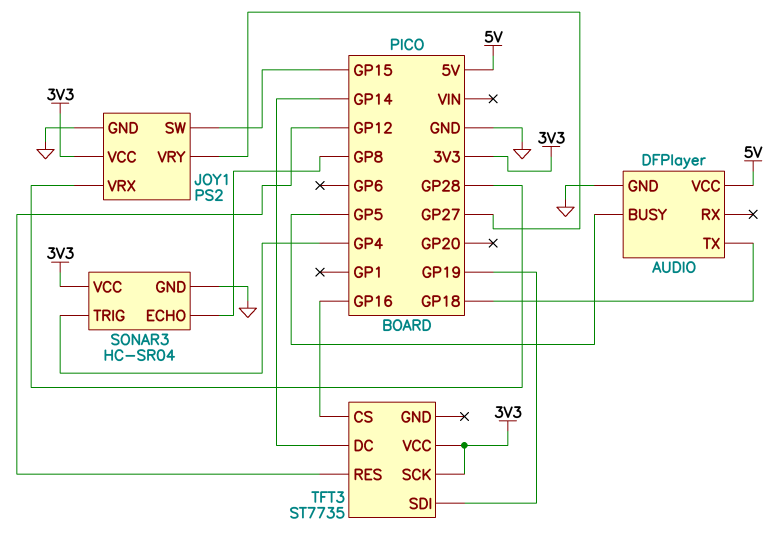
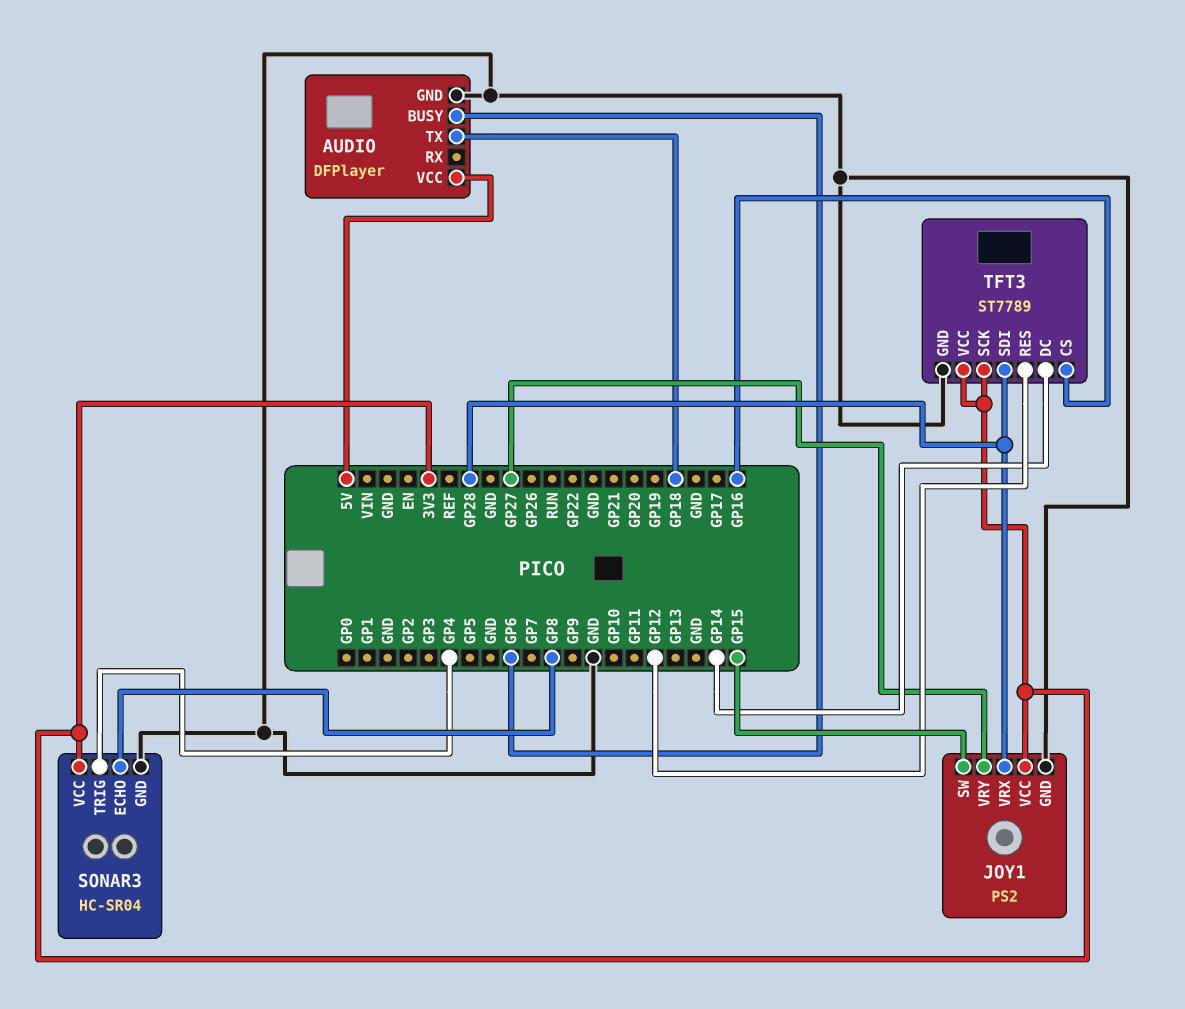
AUDIO pin BUSY: GP5 -> GP6
TFT3: ST7735 -> ST7789
TFT3 pin GND: none -> GND
TFT3 pin SDI: GP19 -> GP28

